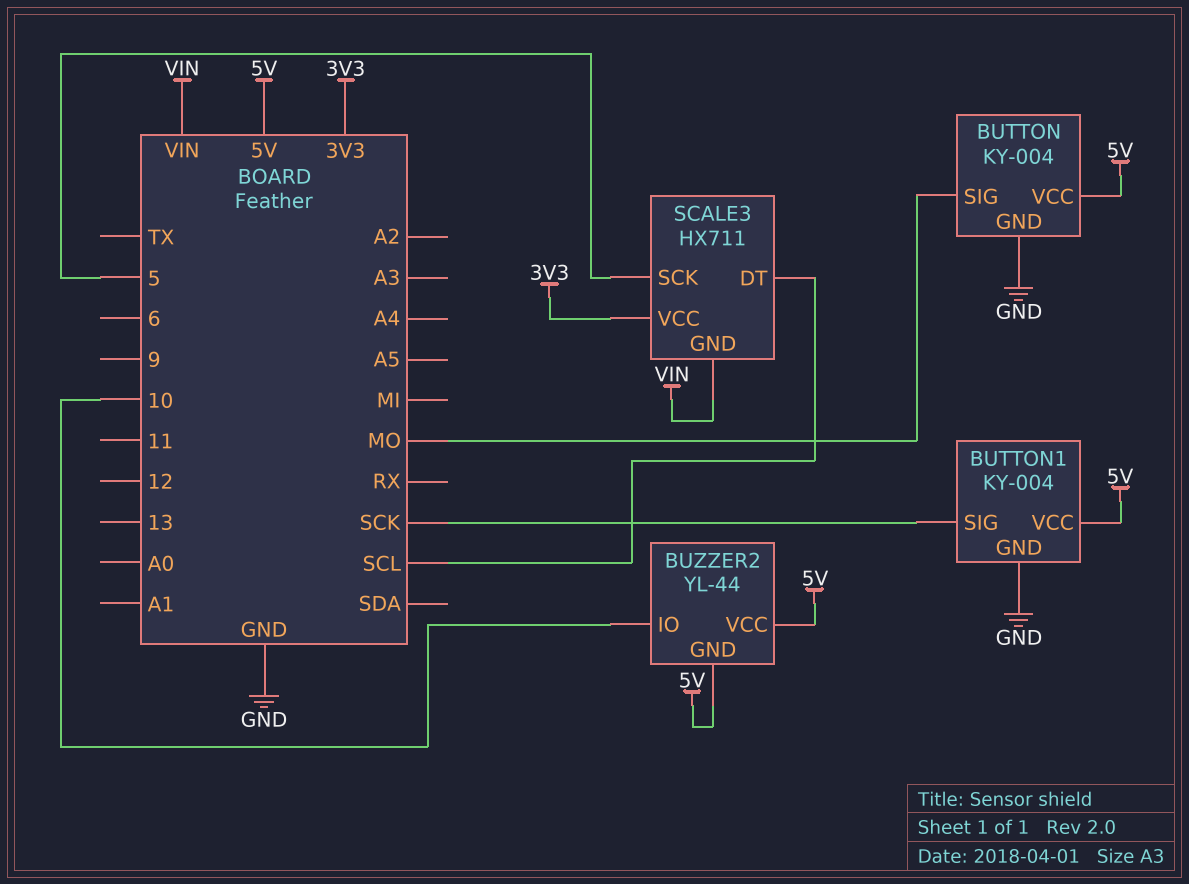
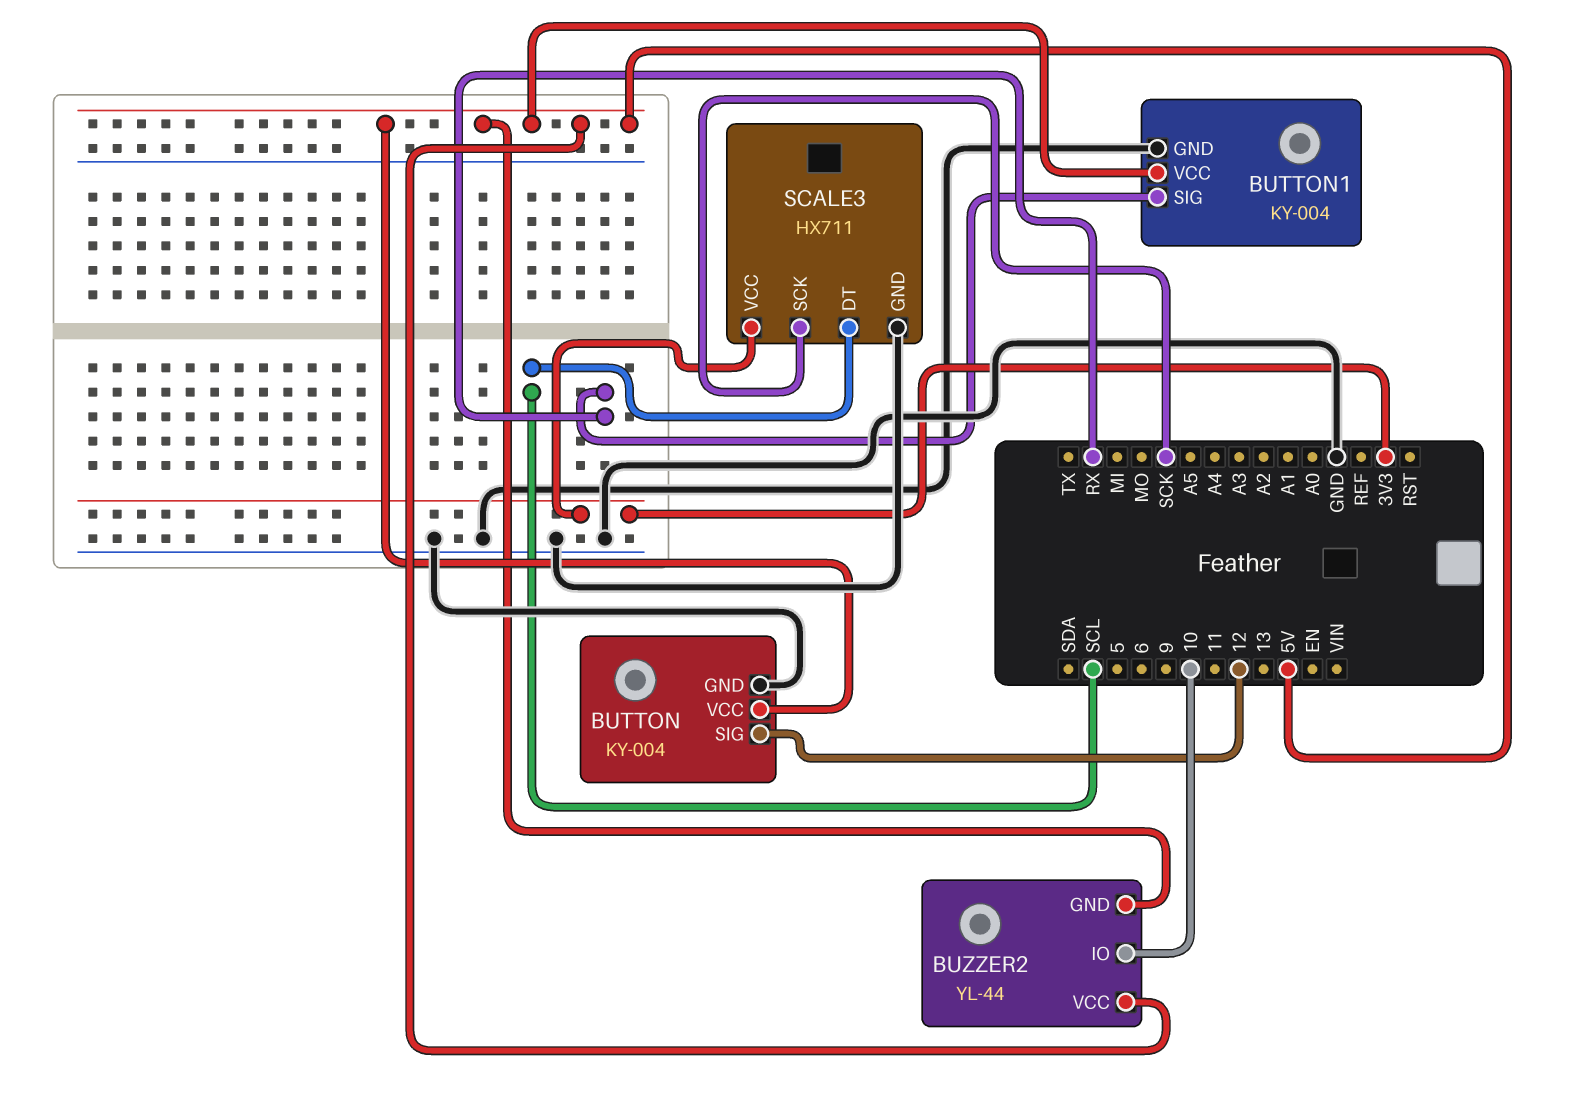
BUTTON pin SIG: MO -> 12
BUTTON1 pin SIG: SCK -> RX
SCALE3 pin GND: VIN -> GND
SCALE3 pin SCK: 5 -> SCK

